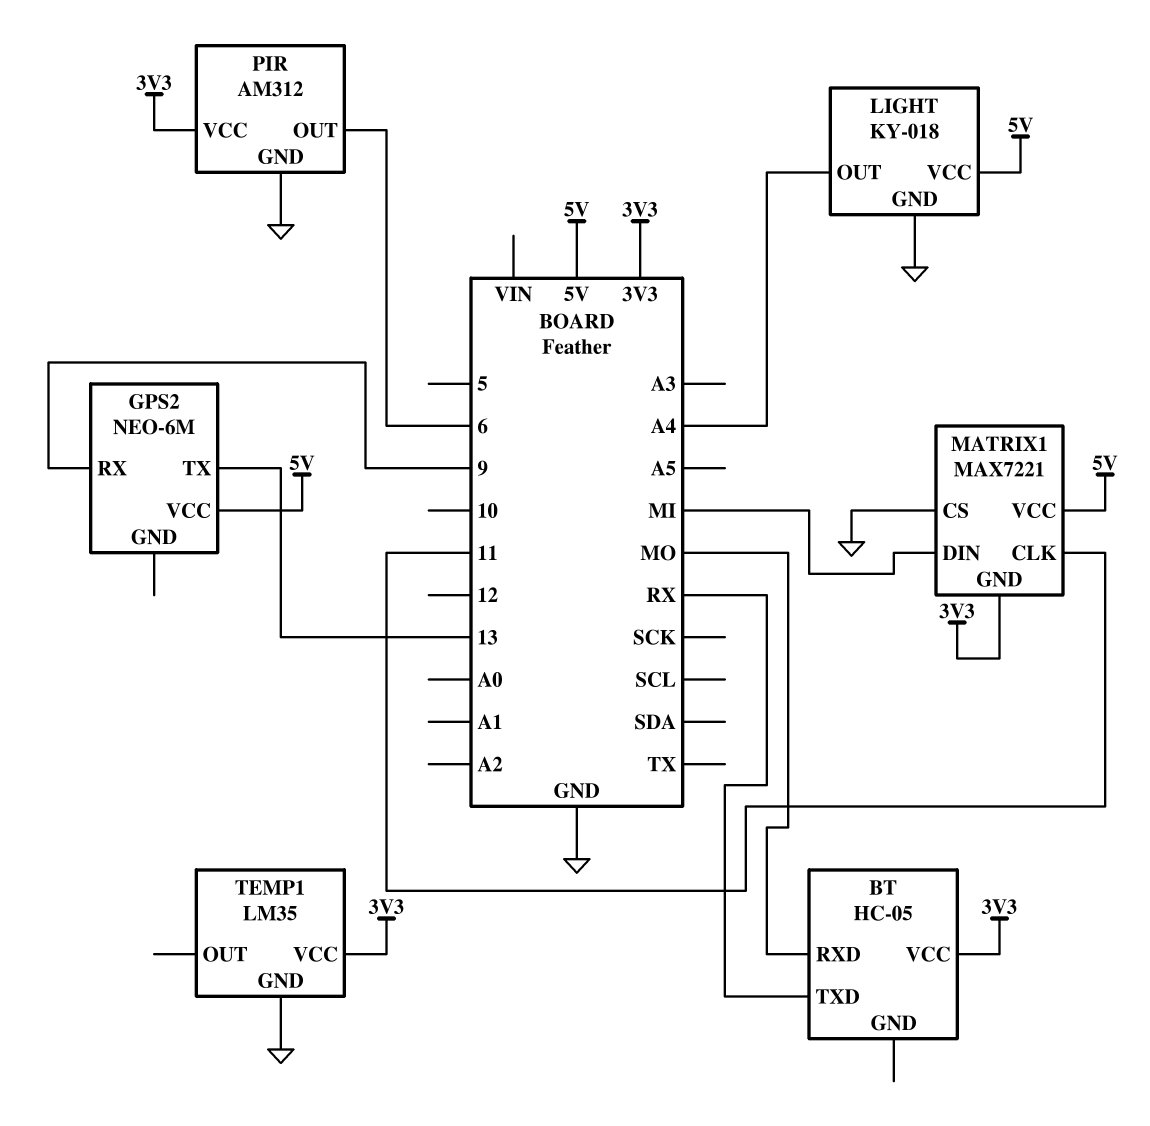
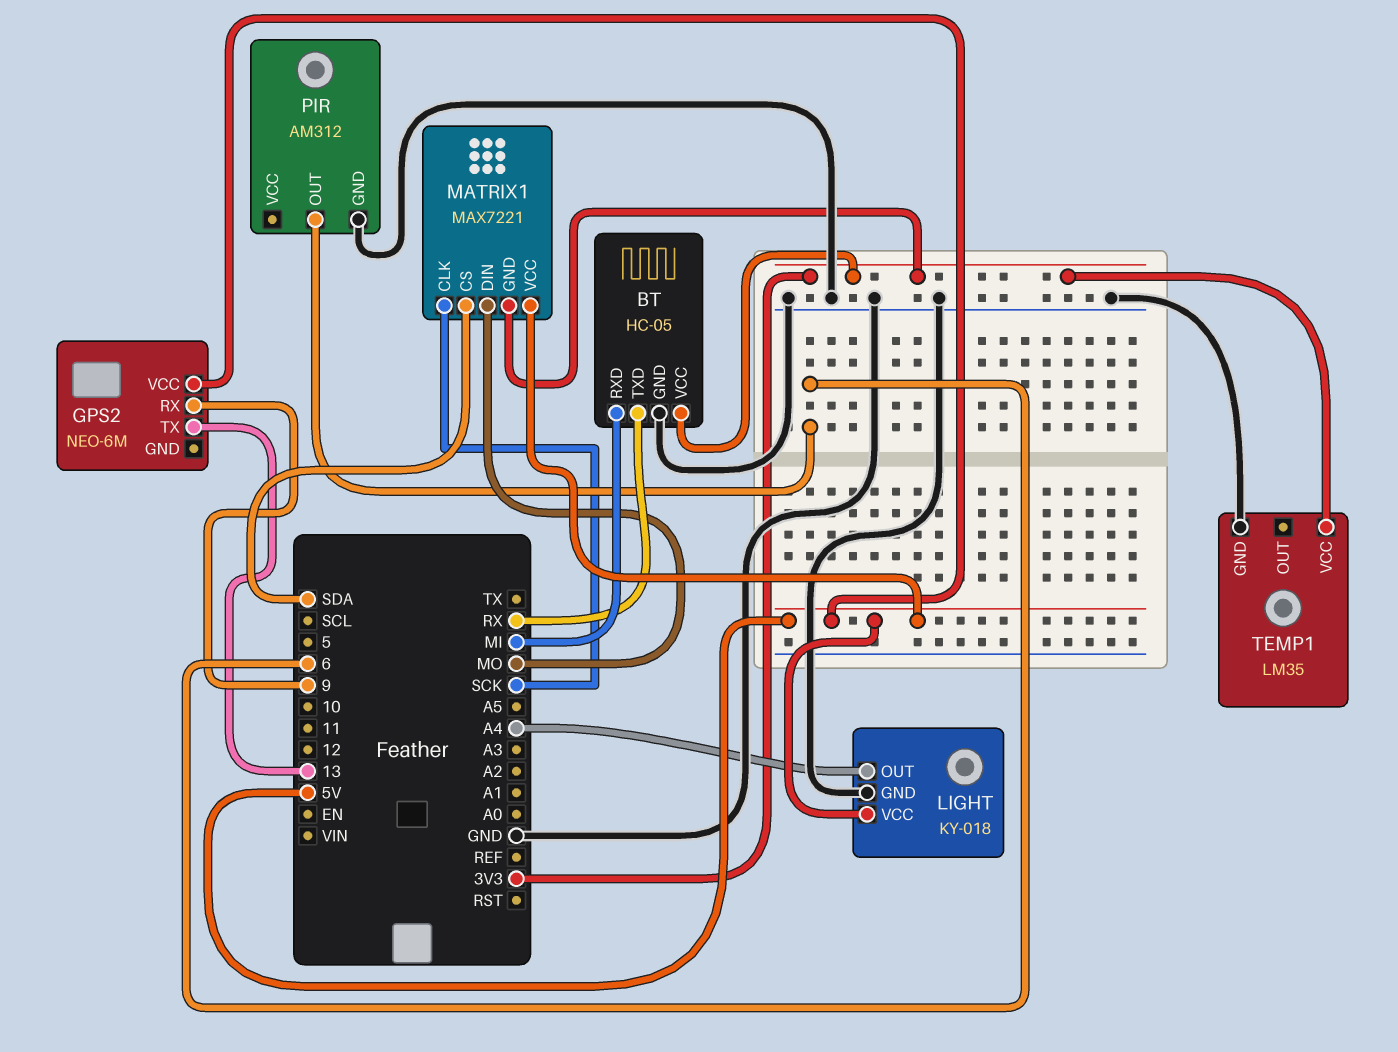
BT pin GND: none -> GND
BT pin RXD: MO -> MI
MATRIX1 pin CLK: 11 -> SCK
MATRIX1 pin CS: GND -> SDA
MATRIX1 pin DIN: MI -> MO
PIR pin VCC: 3V3 -> none

